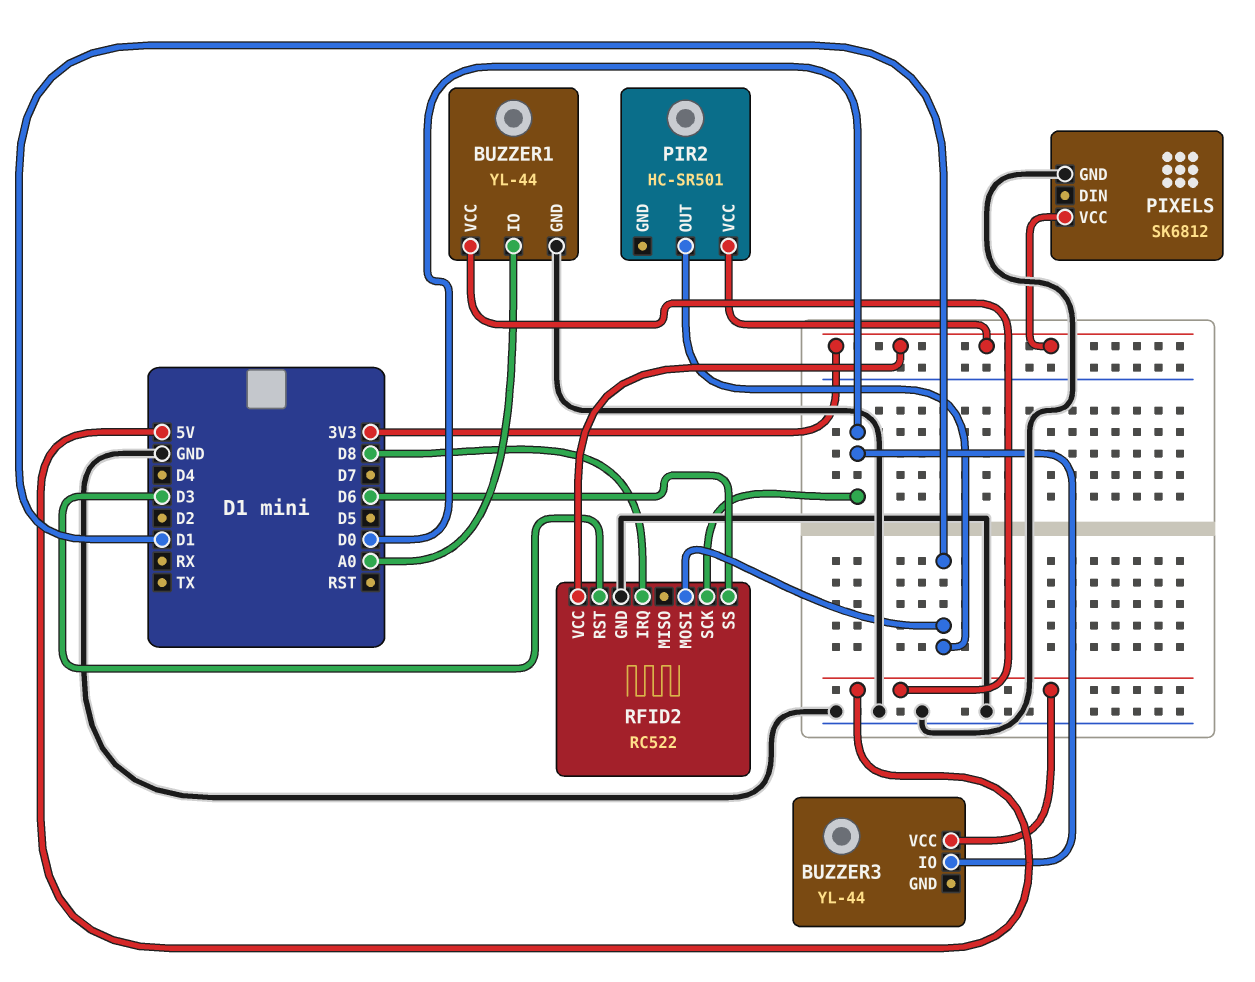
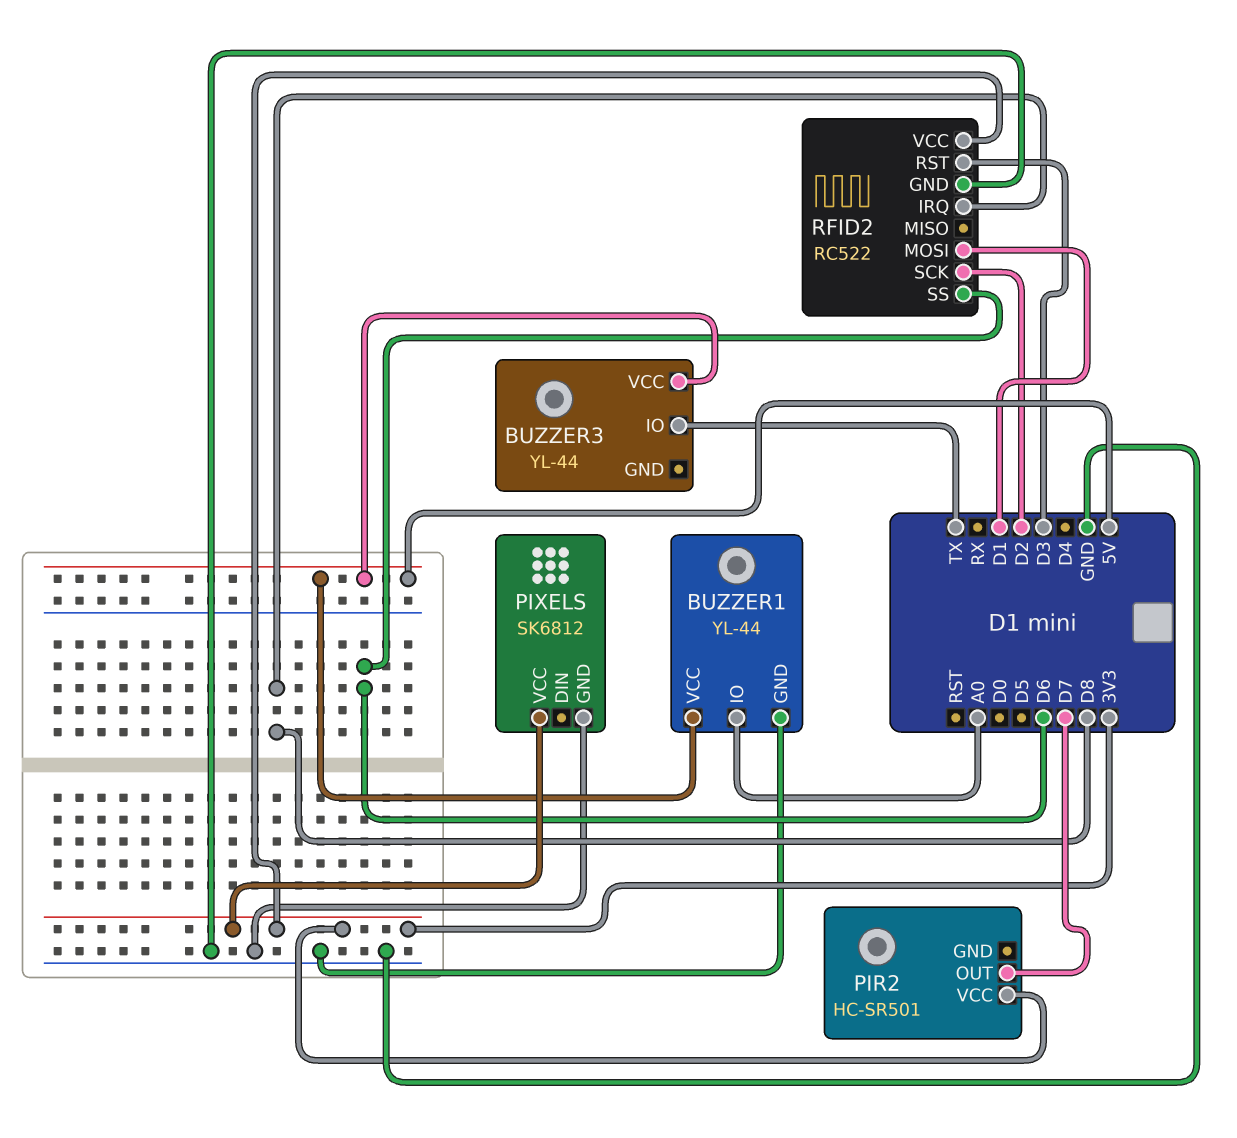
BUZZER3 pin IO: D0 -> TX
PIR2 pin OUT: D1 -> D7
RFID2 pin SCK: D0 -> D2

